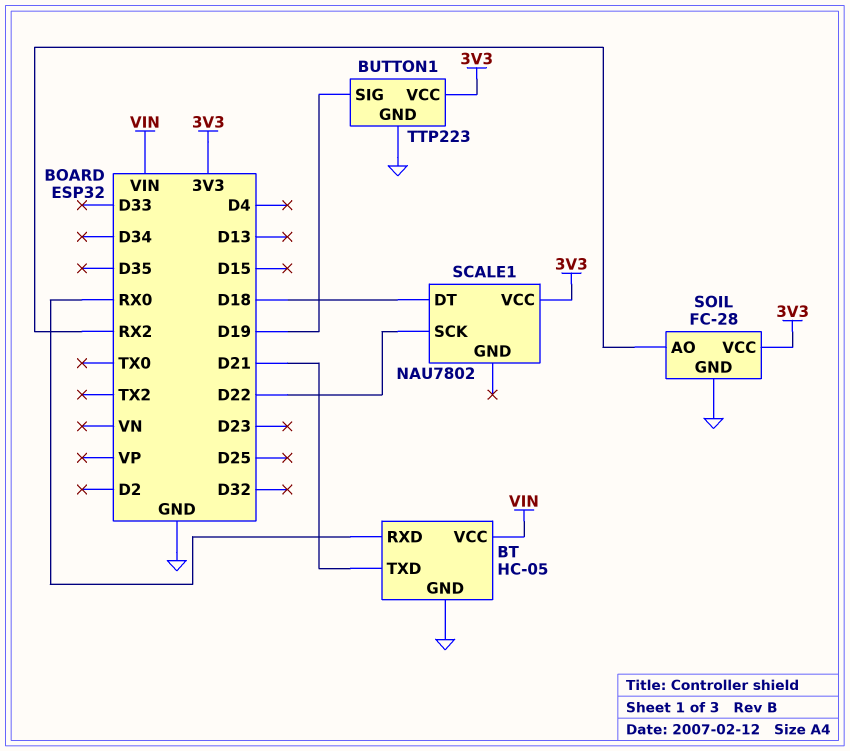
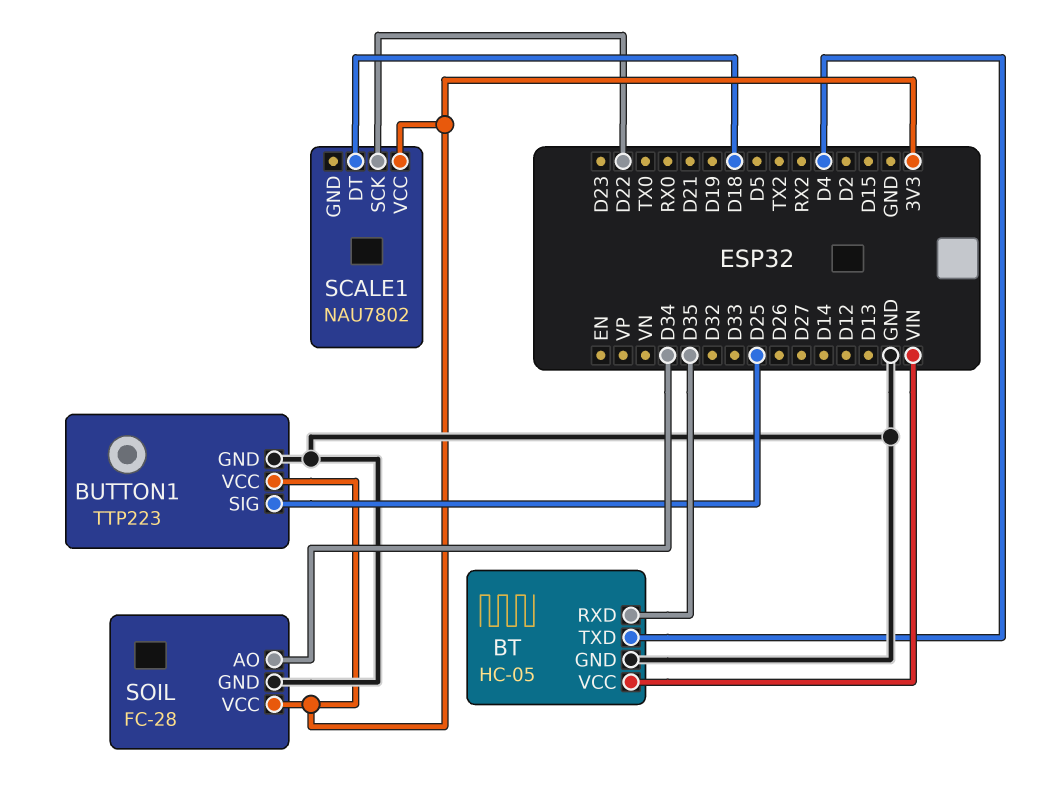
BT pin RXD: RX0 -> D35
BT pin TXD: D21 -> D4
BUTTON1 pin SIG: D19 -> D25
SOIL pin AO: RX2 -> D34

